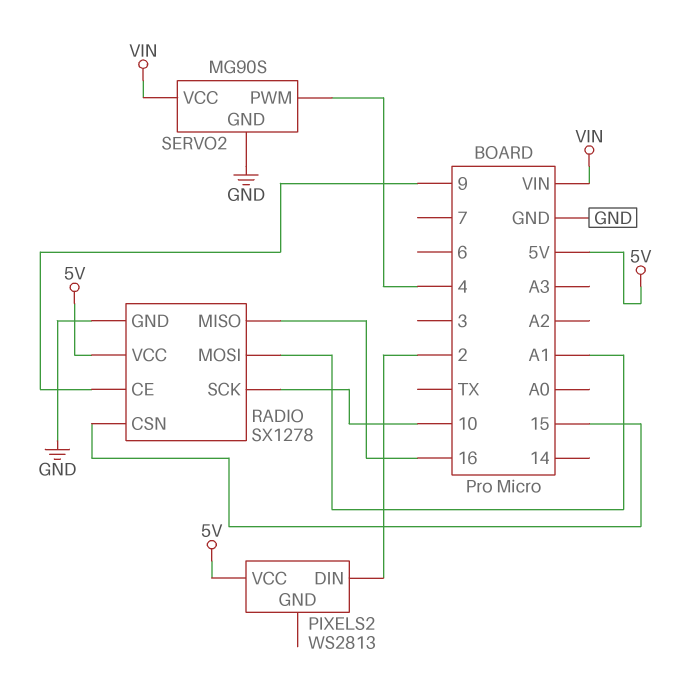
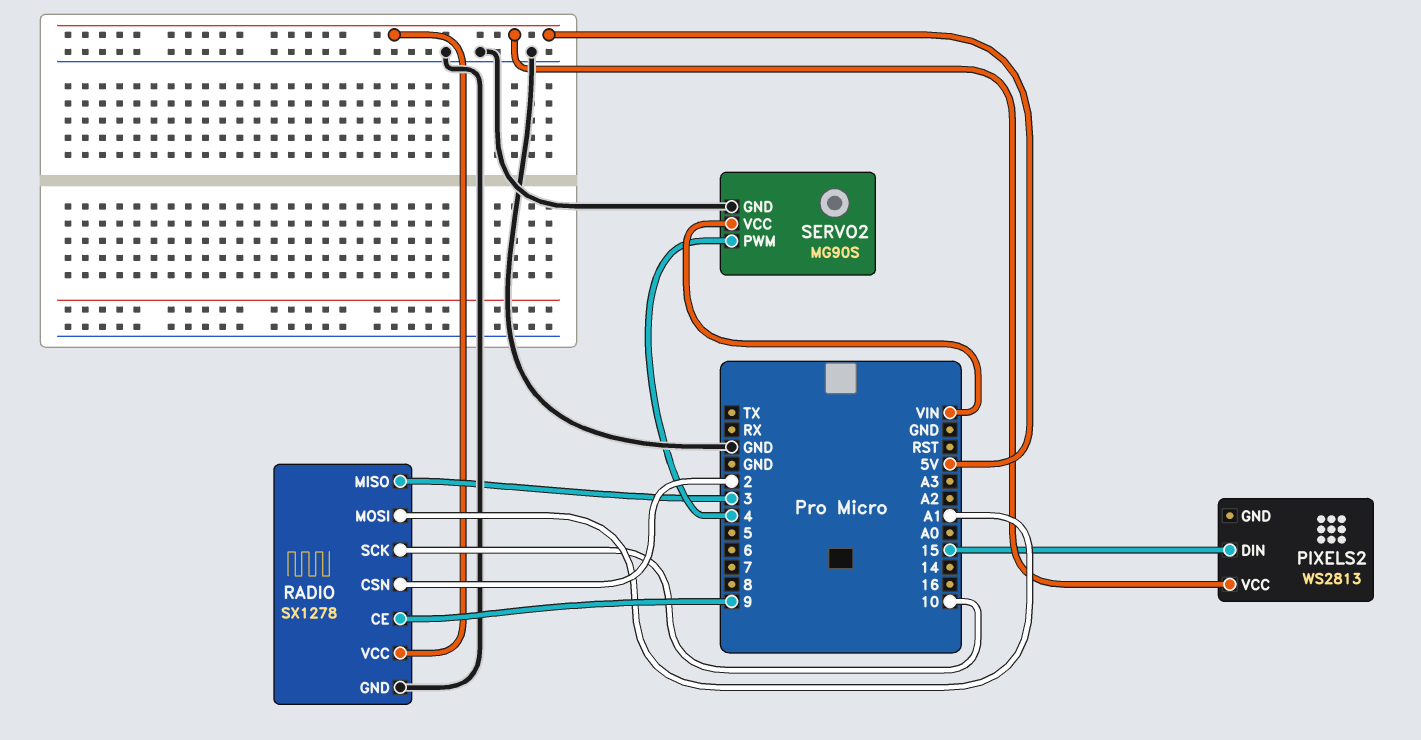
PIXELS2 pin DIN: 2 -> 15
RADIO pin CSN: 15 -> 2
RADIO pin MISO: 16 -> 3

